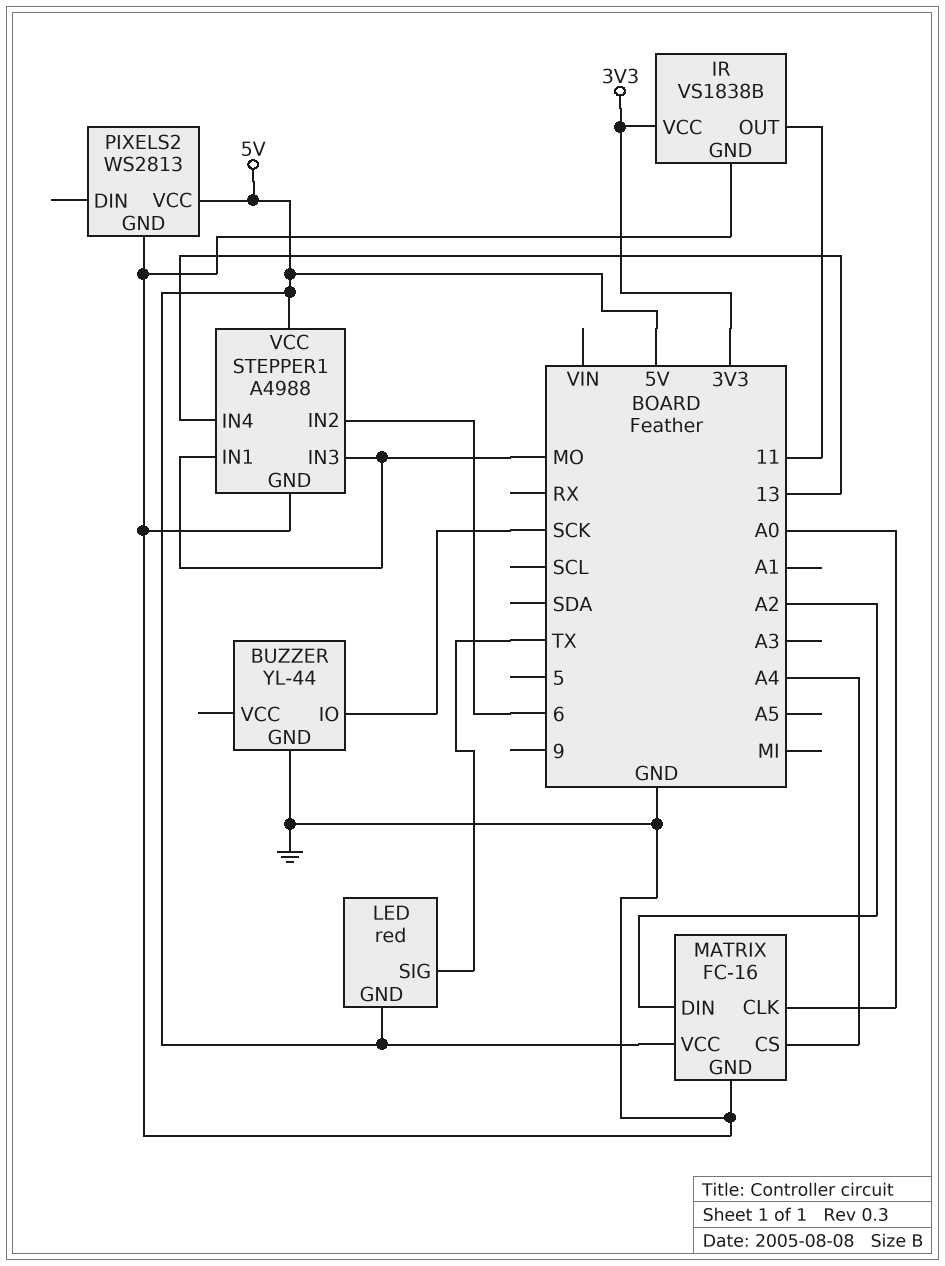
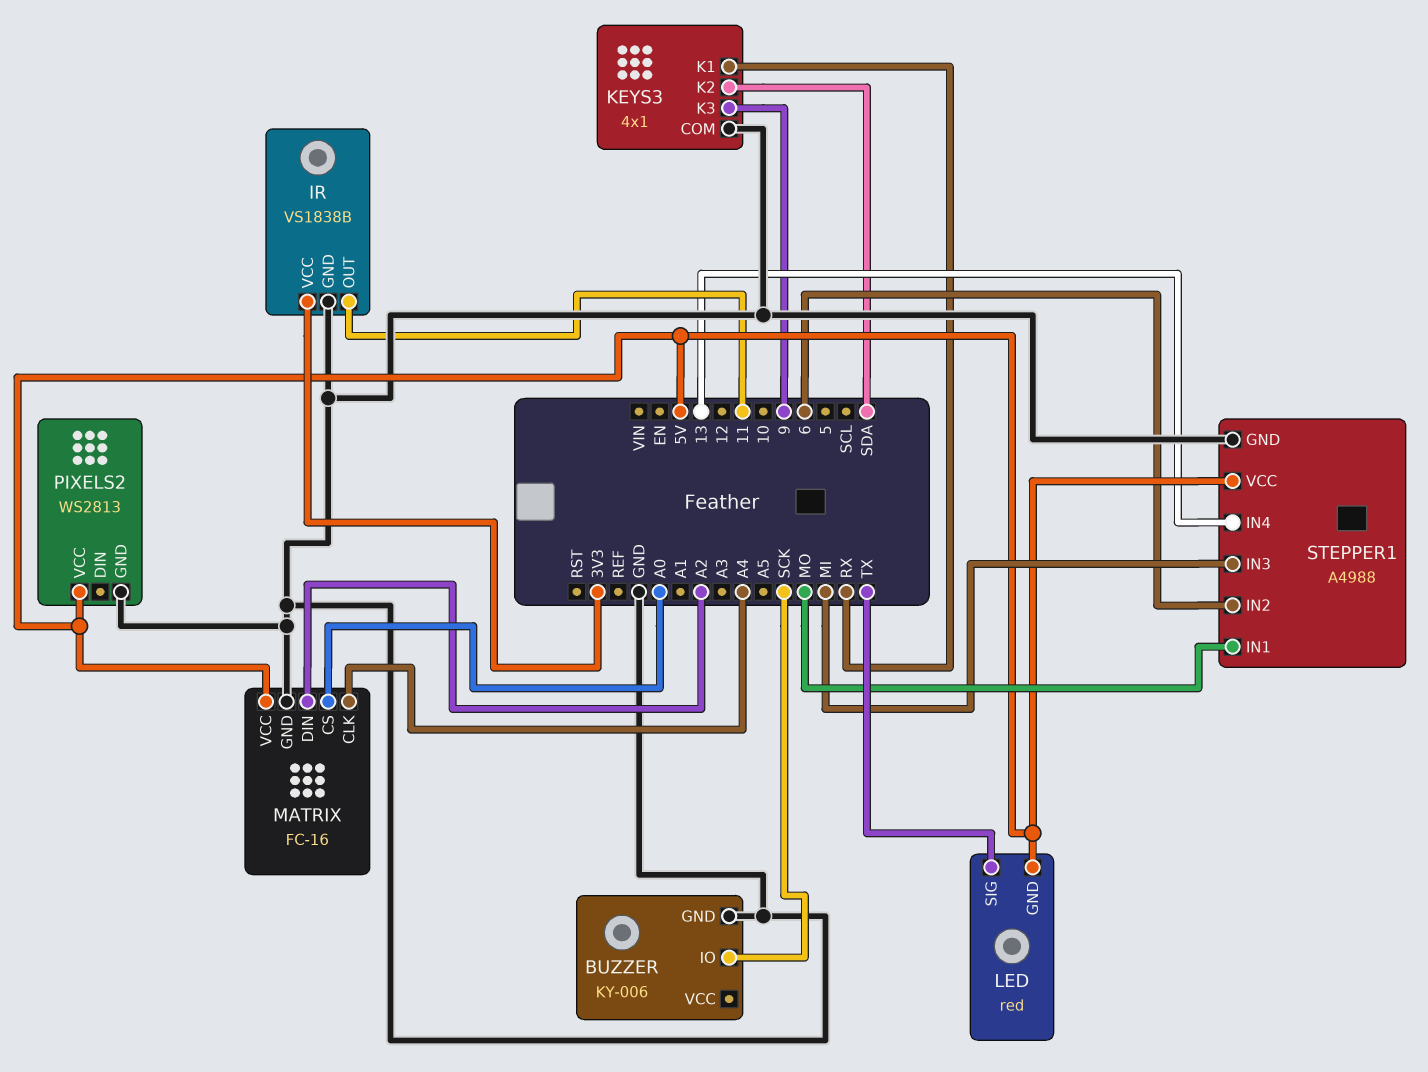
BUZZER: YL-44 -> KY-006
KEYS3: none -> 4x1
KEYS3 pin COM: none -> GND
KEYS3 pin K1: none -> RX
KEYS3 pin K2: none -> SDA
KEYS3 pin K3: none -> 9
MATRIX pin CLK: A0 -> A4
MATRIX pin CS: A4 -> A0
STEPPER1 pin IN3: MO -> MI

